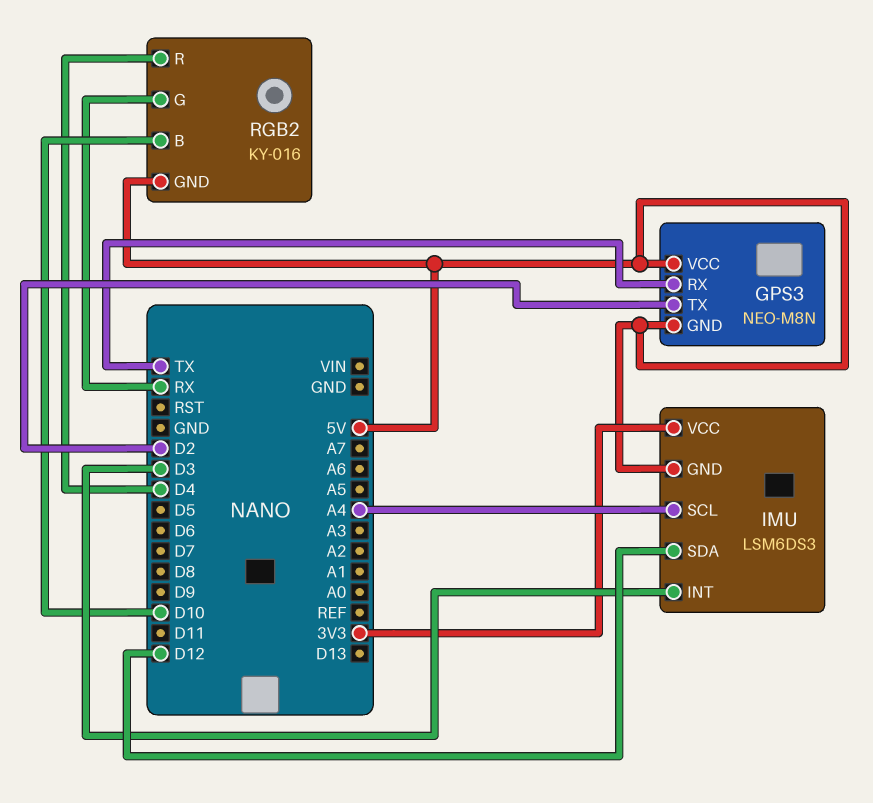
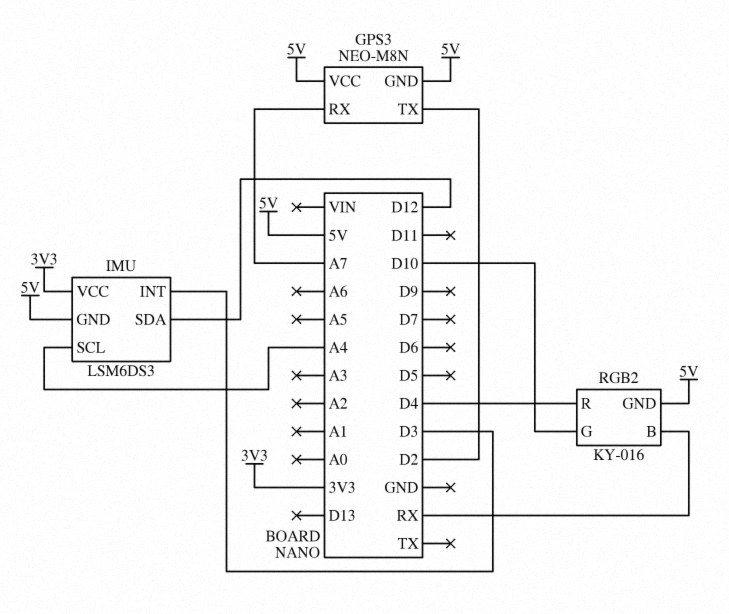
GPS3 pin RX: TX -> A7
RGB2 pin B: D10 -> RX
RGB2 pin G: RX -> D10

